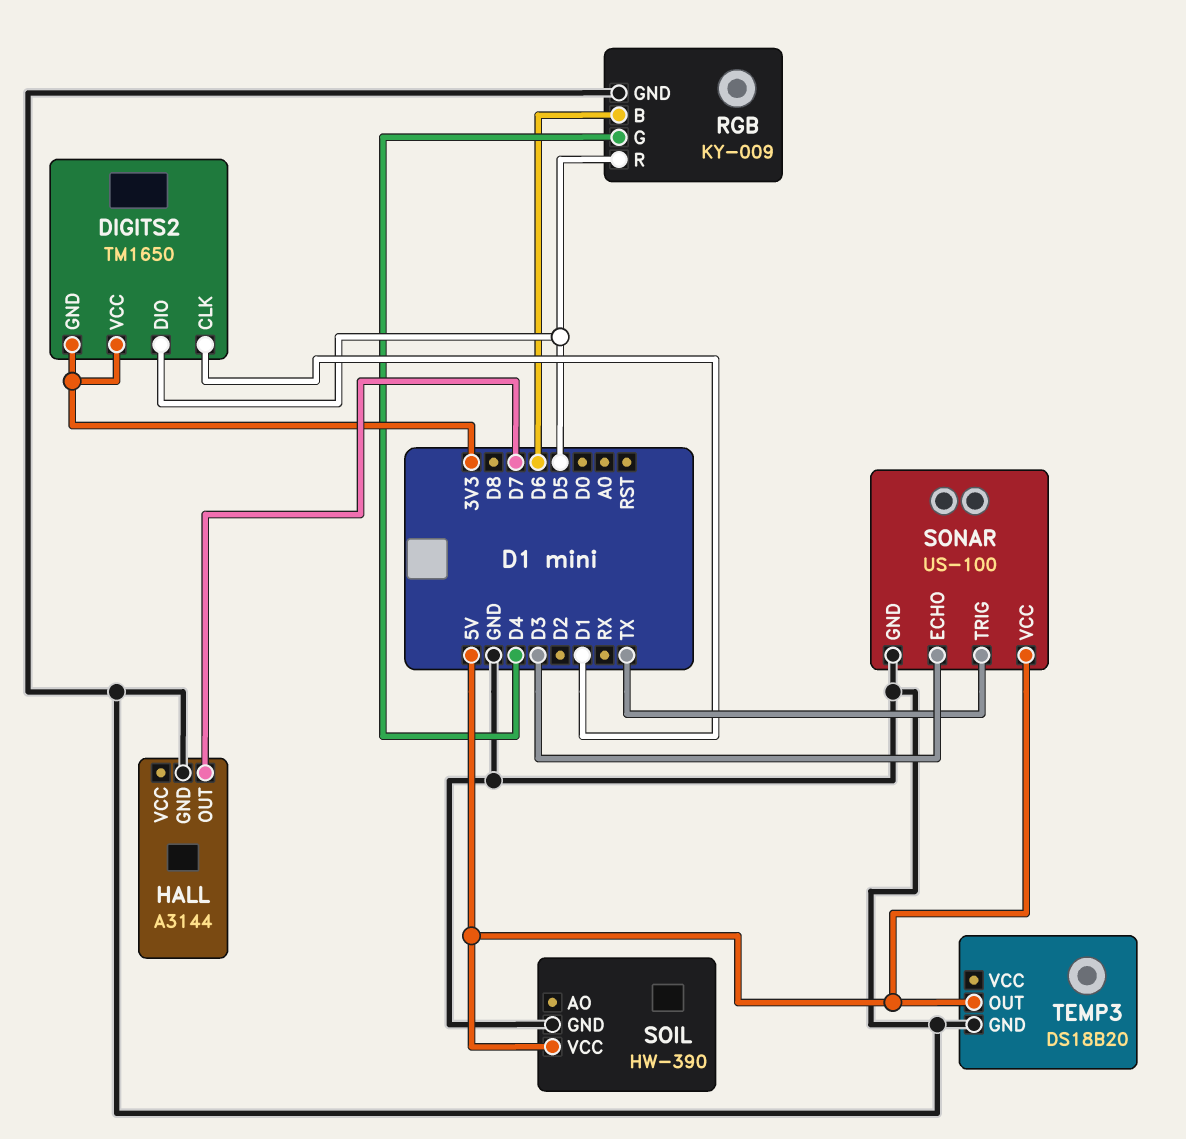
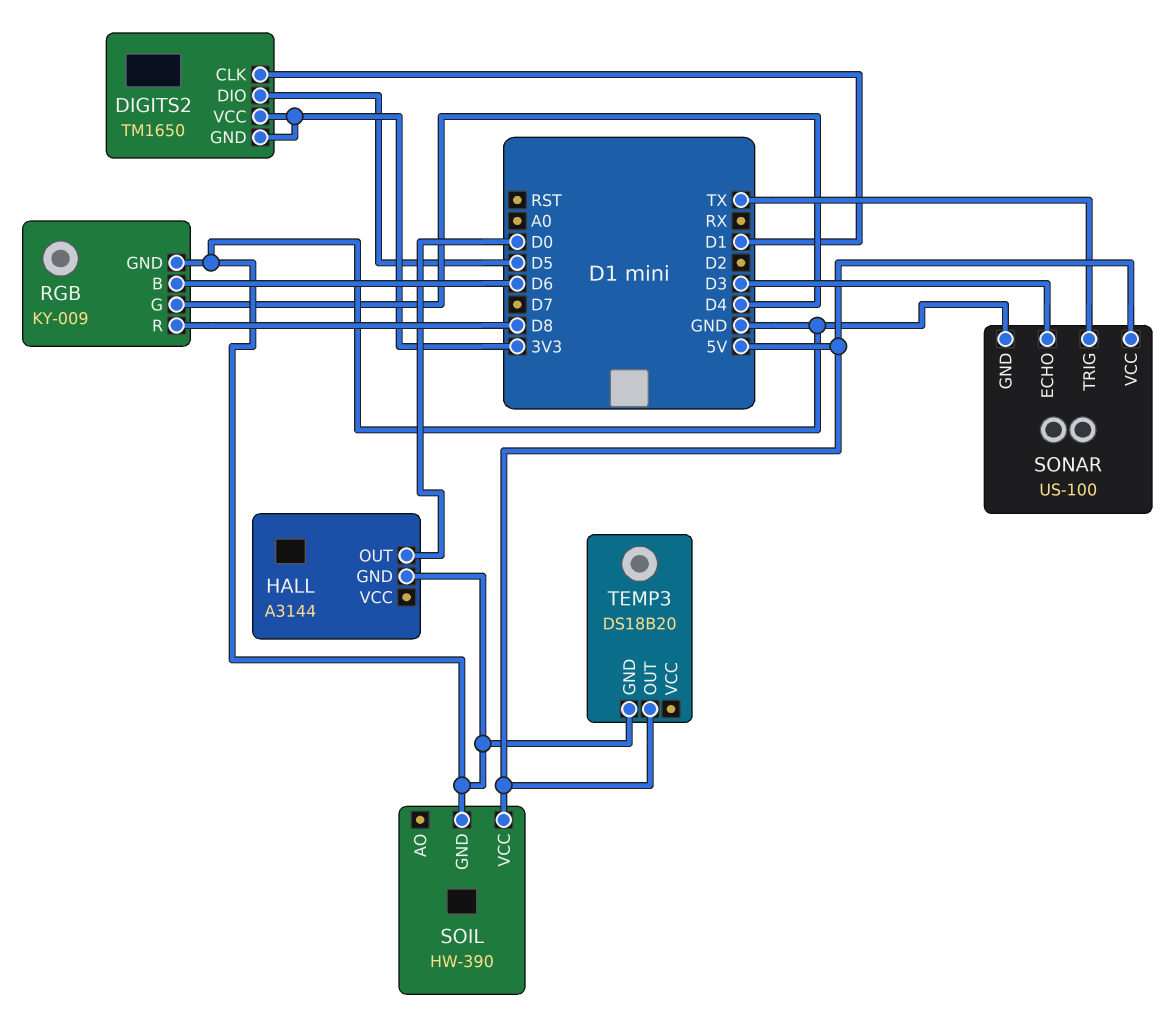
HALL pin OUT: D7 -> D0
RGB pin R: D5 -> D8

